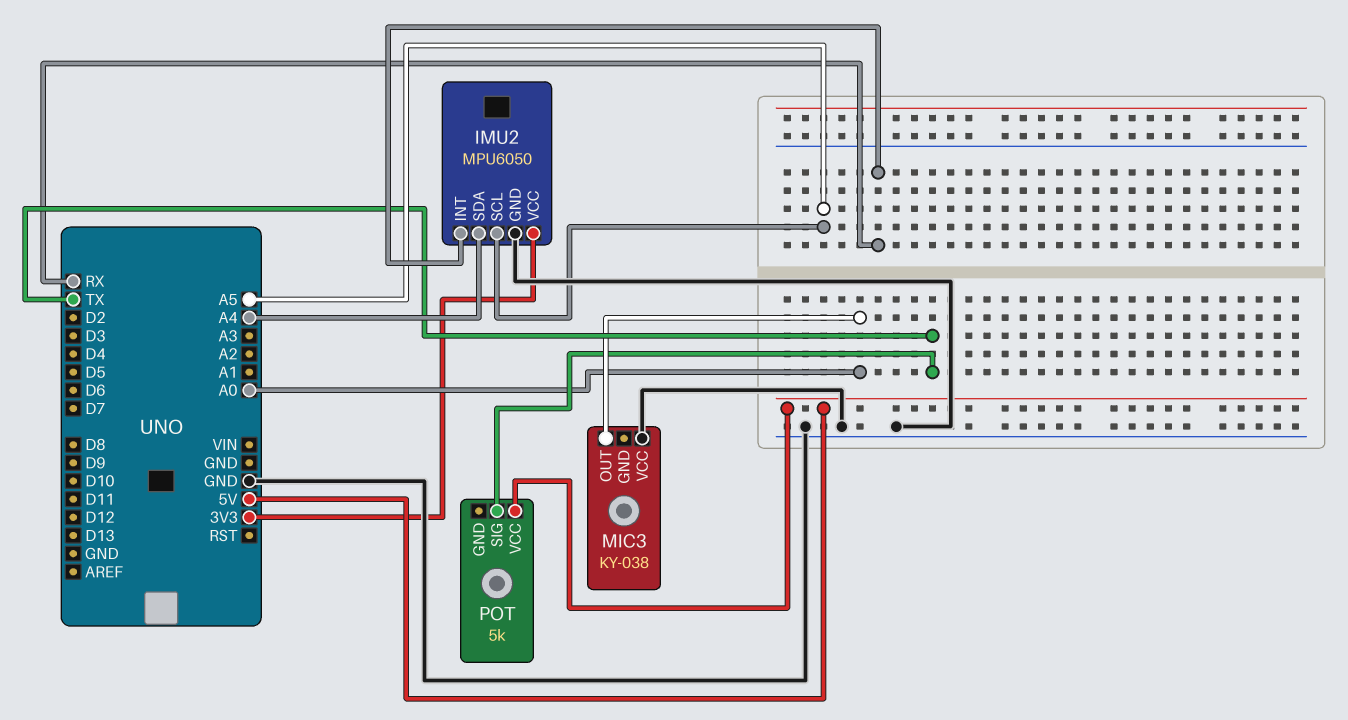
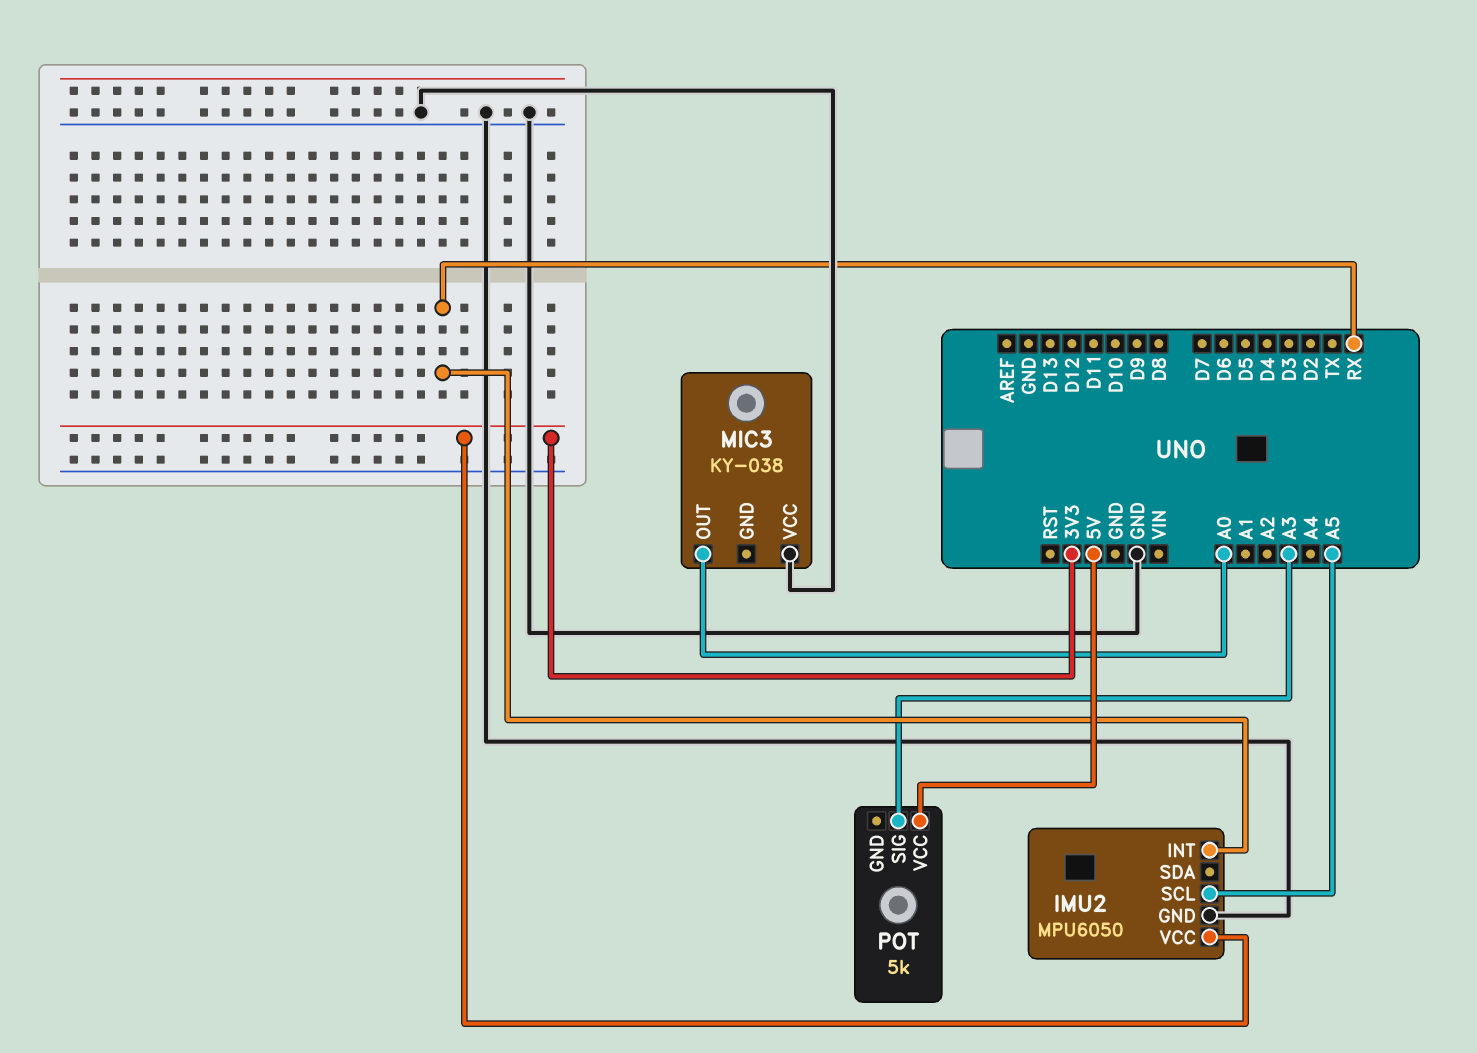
IMU2 pin SDA: A4 -> none
POT pin SIG: TX -> A3

